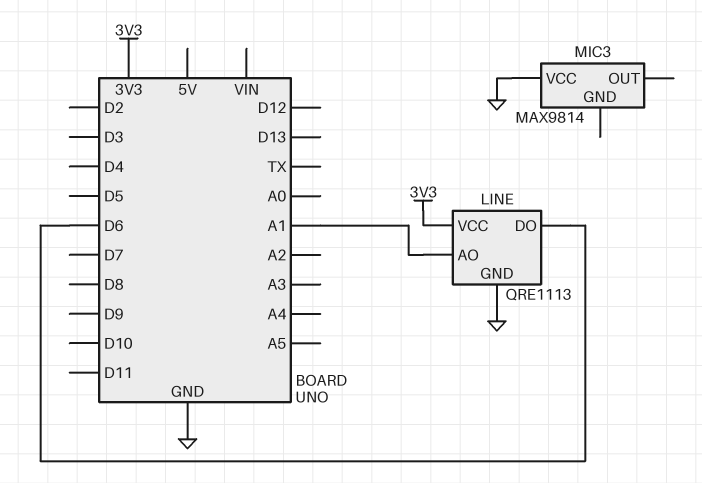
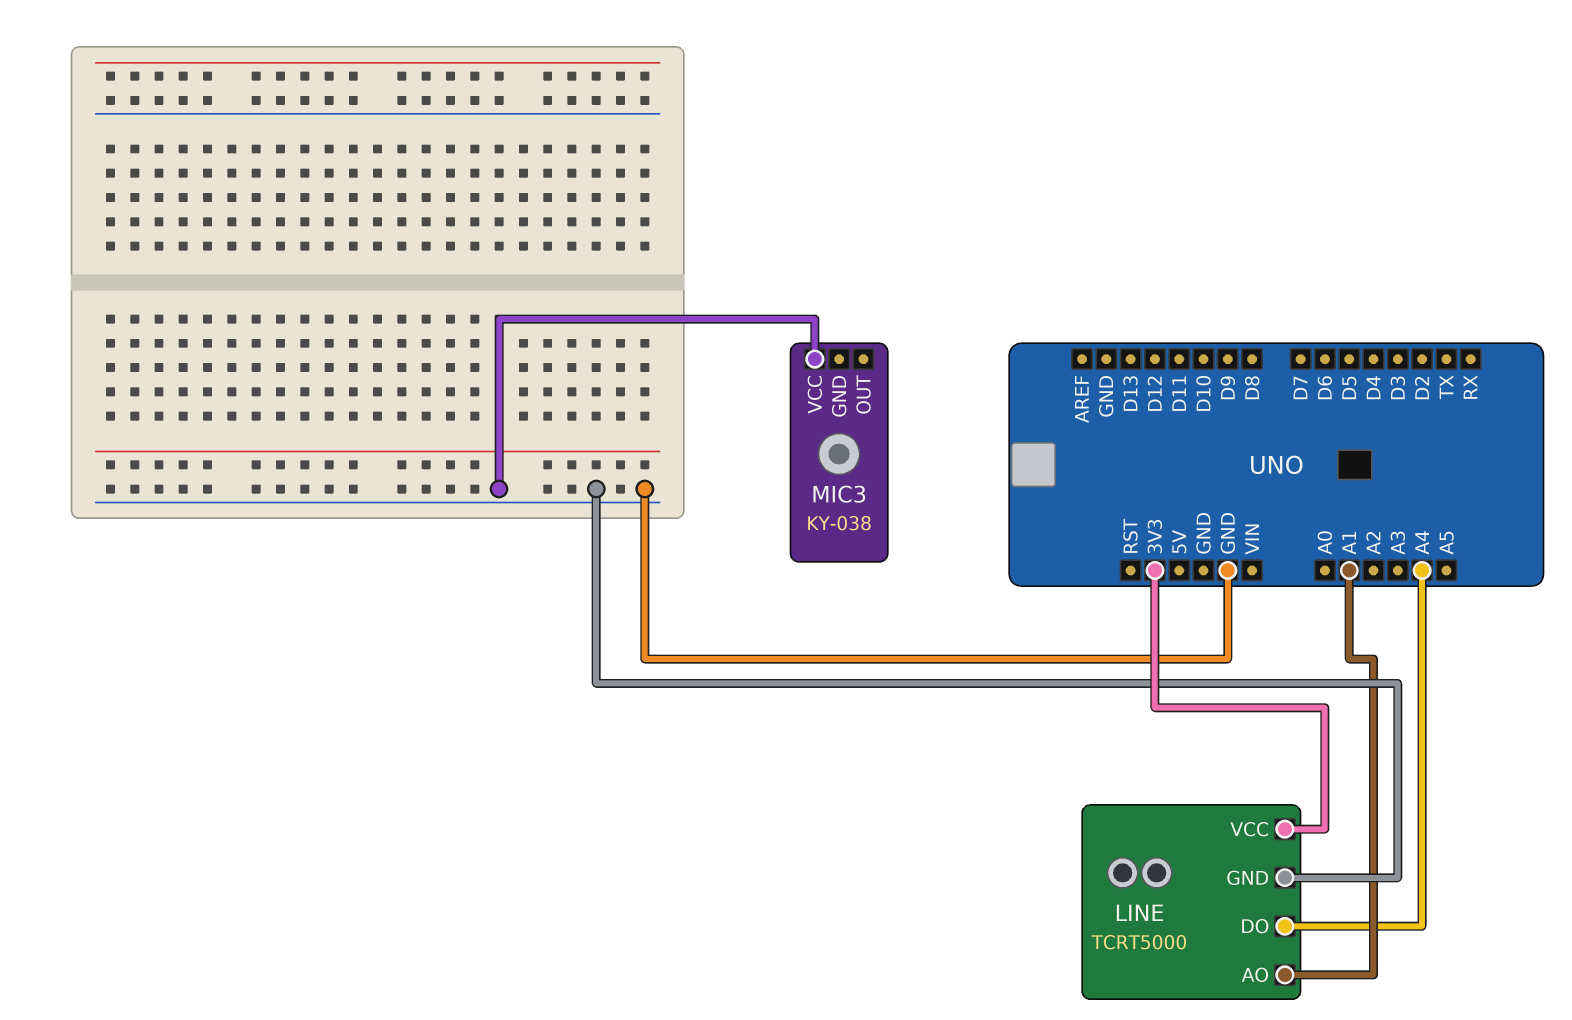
LINE: QRE1113 -> TCRT5000
LINE pin DO: D6 -> A4
MIC3: MAX9814 -> KY-038

